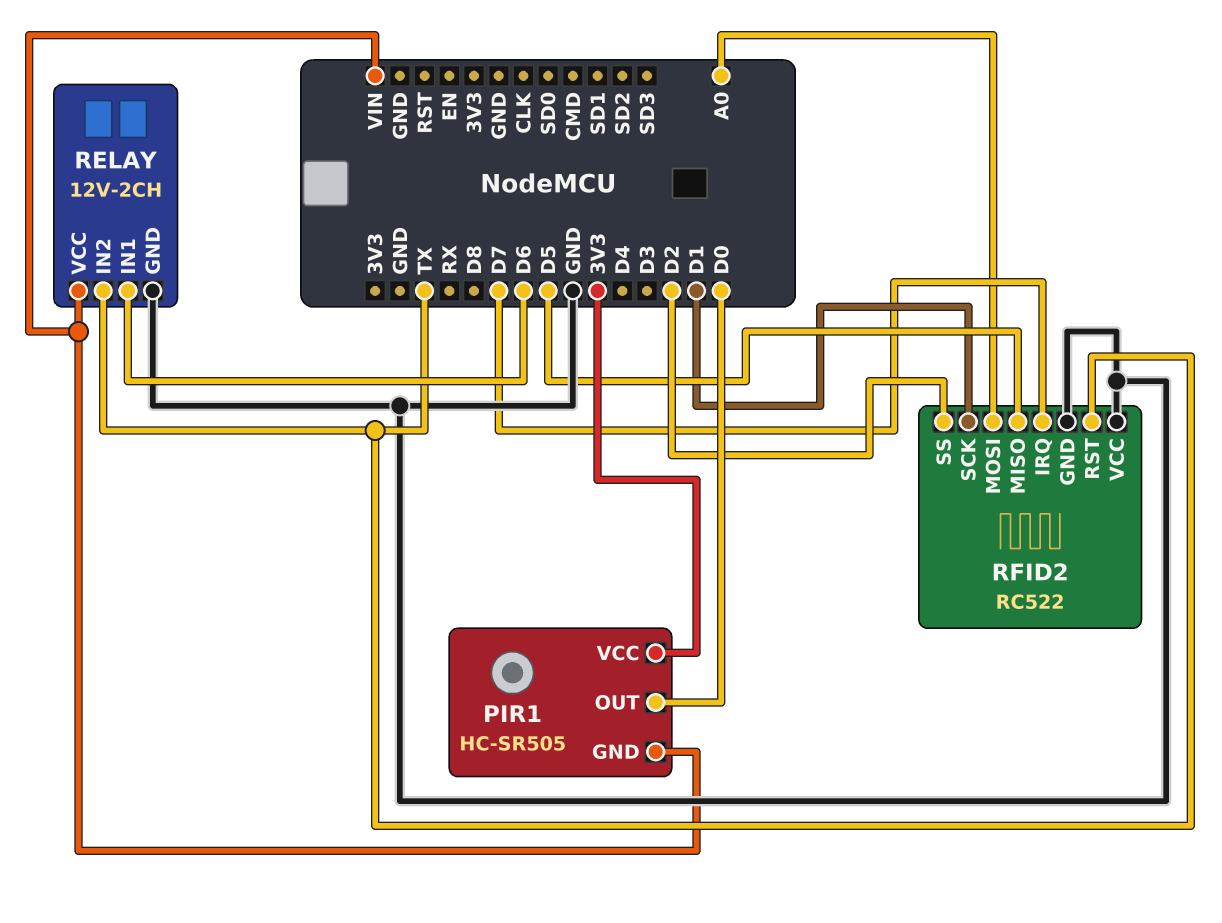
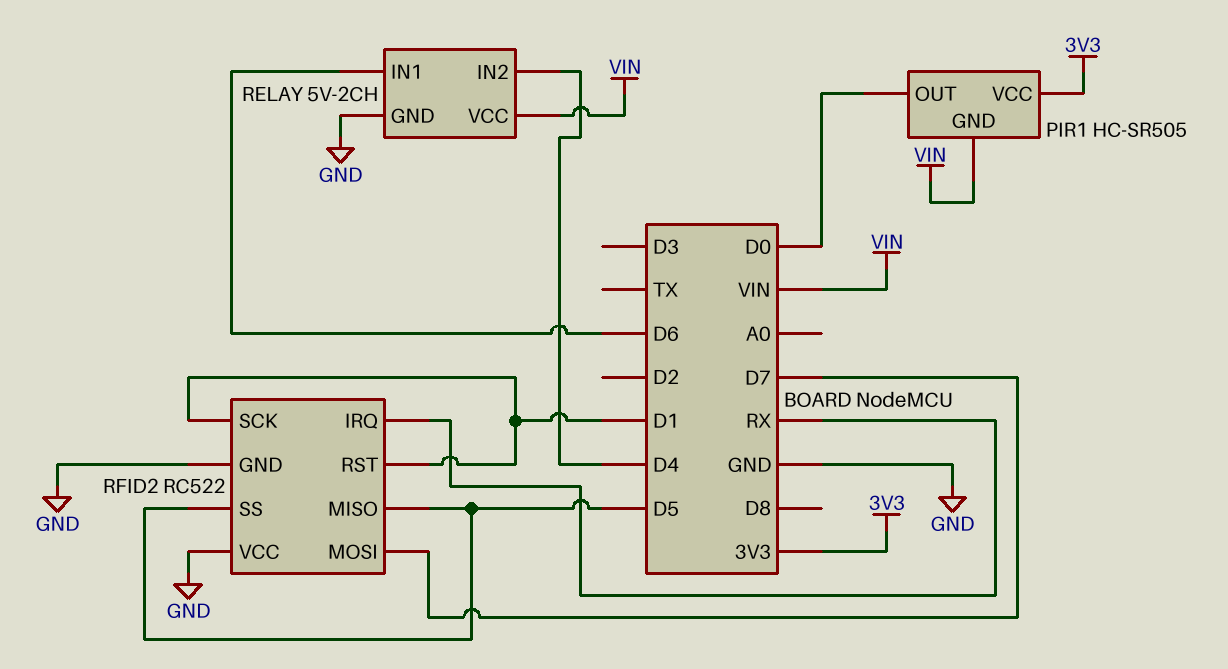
RELAY: 12V-2CH -> 5V-2CH
RELAY pin IN2: TX -> D4
RFID2 pin IRQ: D7 -> RX
RFID2 pin MOSI: A0 -> D7
RFID2 pin RST: TX -> D1
RFID2 pin SS: D2 -> D5

